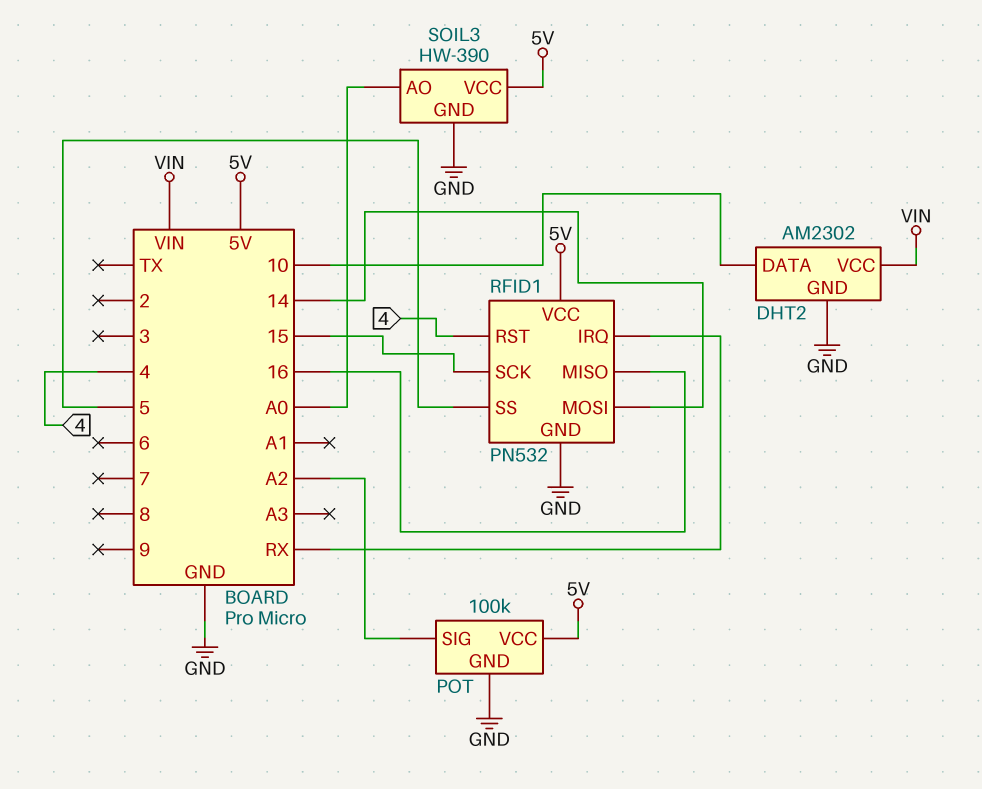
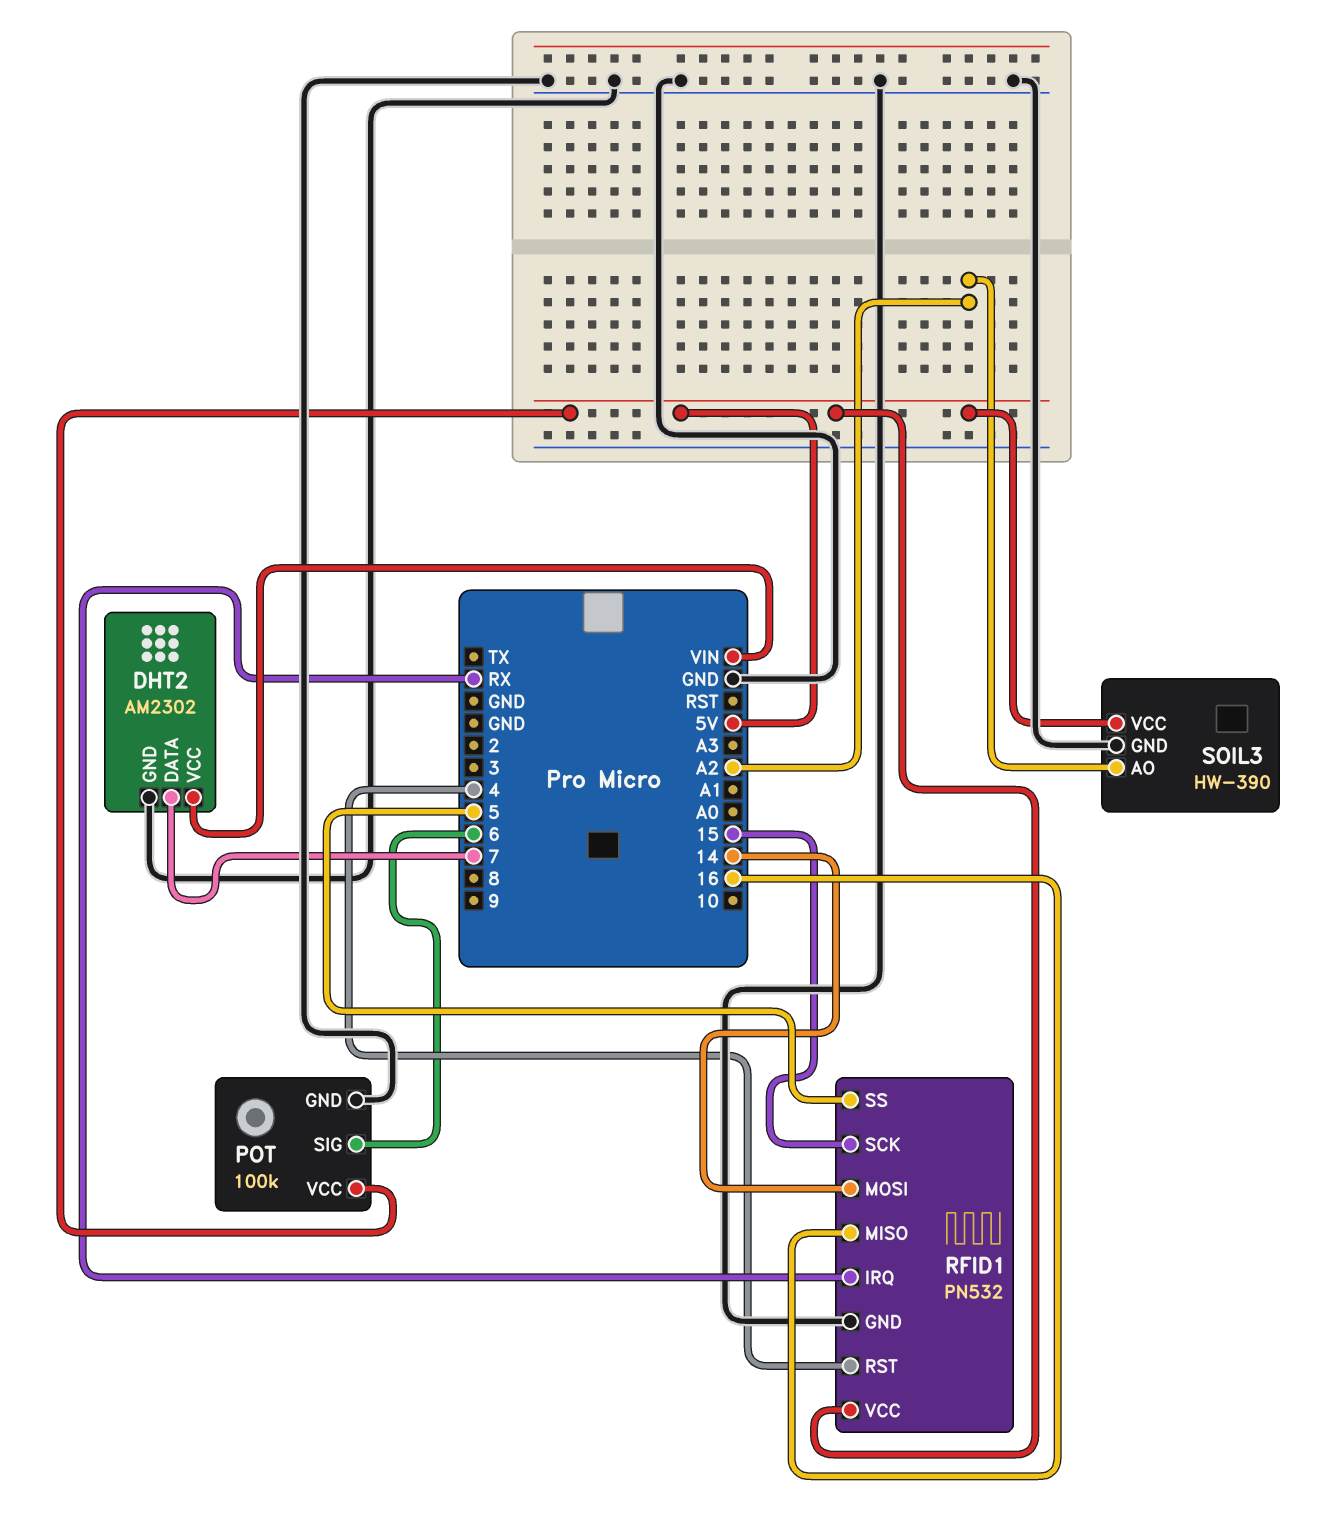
DHT2 pin DATA: 10 -> 7
POT pin SIG: A2 -> 6
SOIL3 pin AO: A0 -> A2

